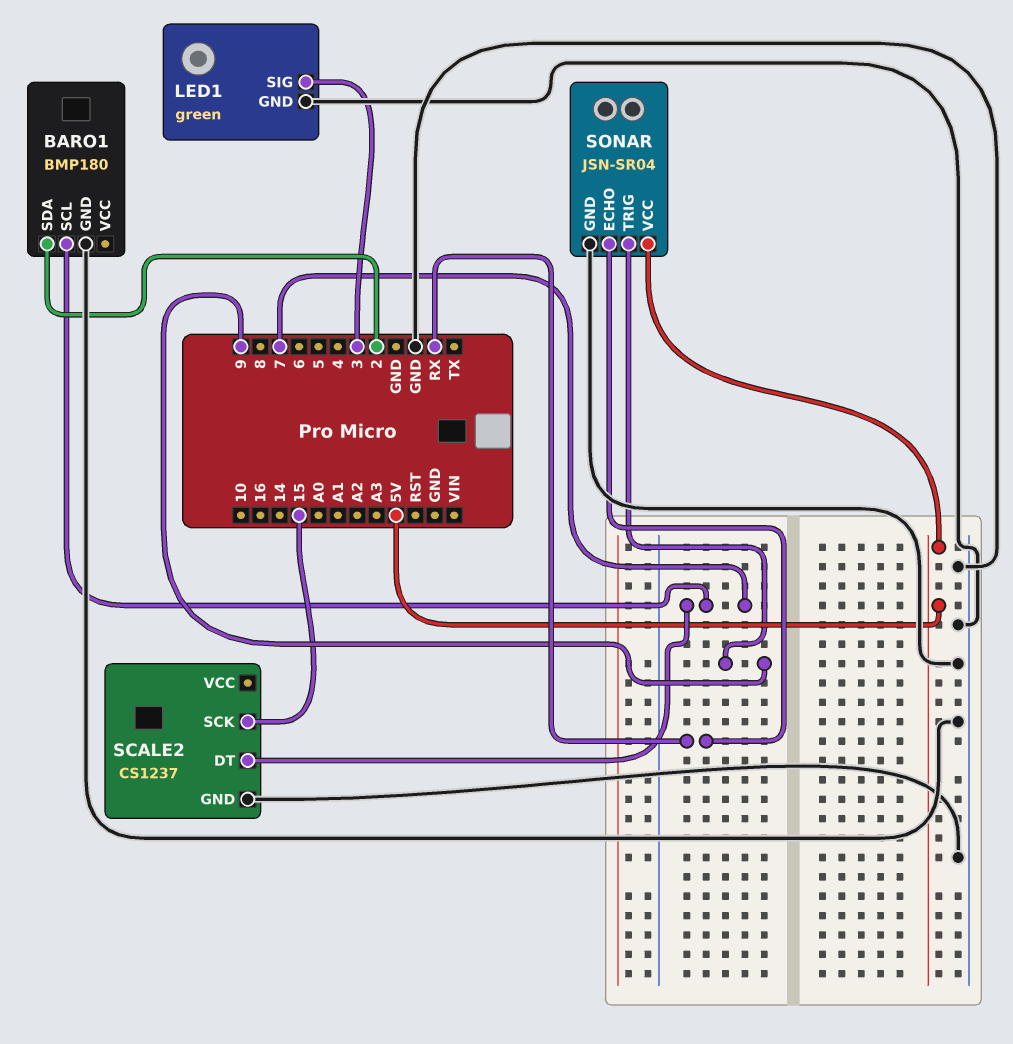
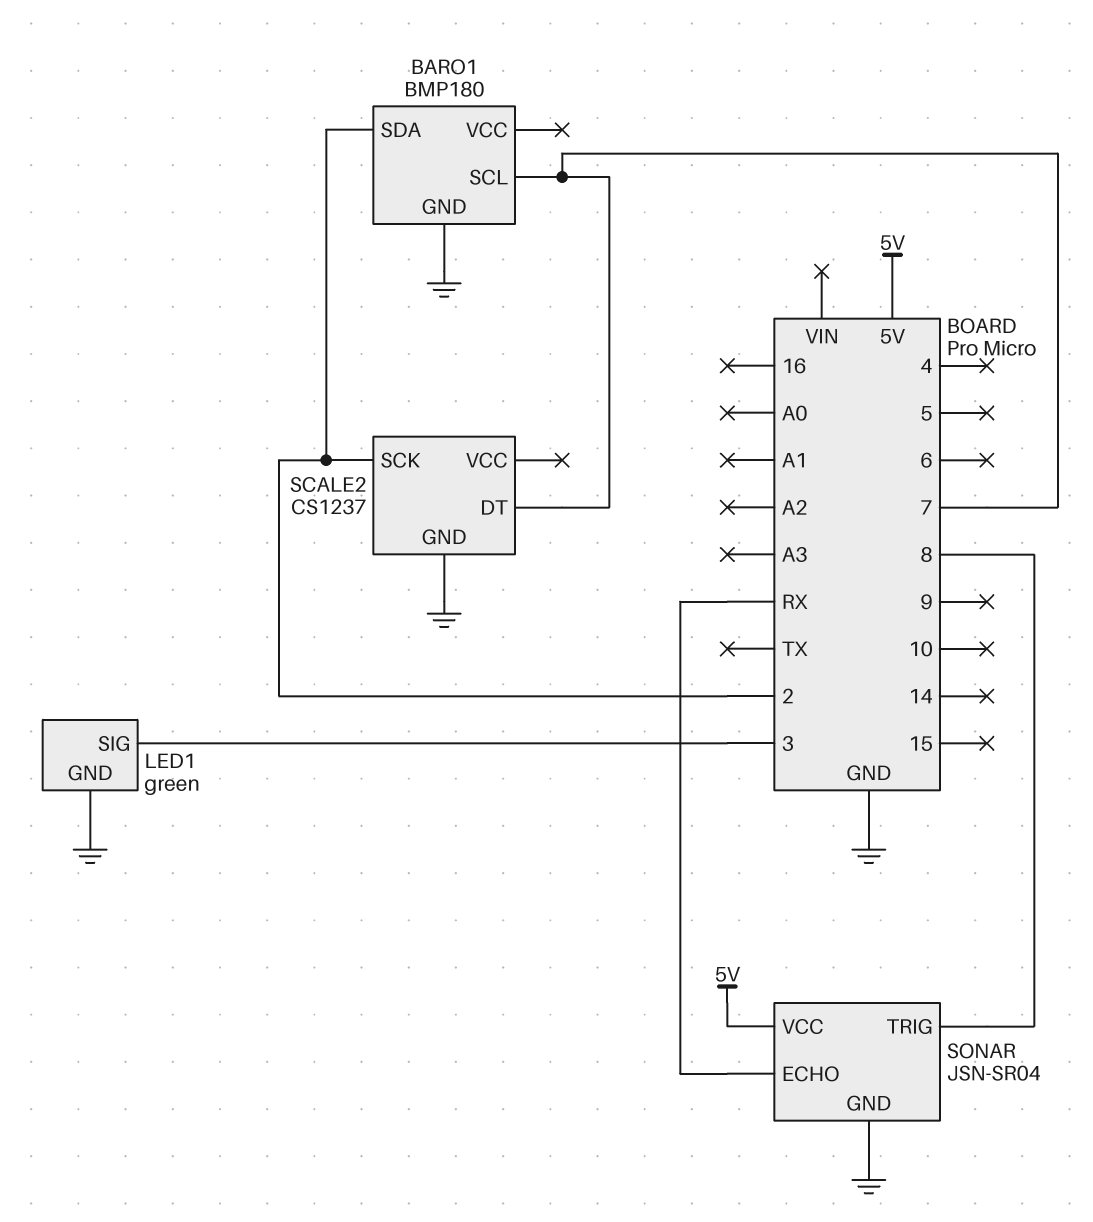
SCALE2 pin SCK: 15 -> 2
SONAR pin TRIG: 9 -> 8

